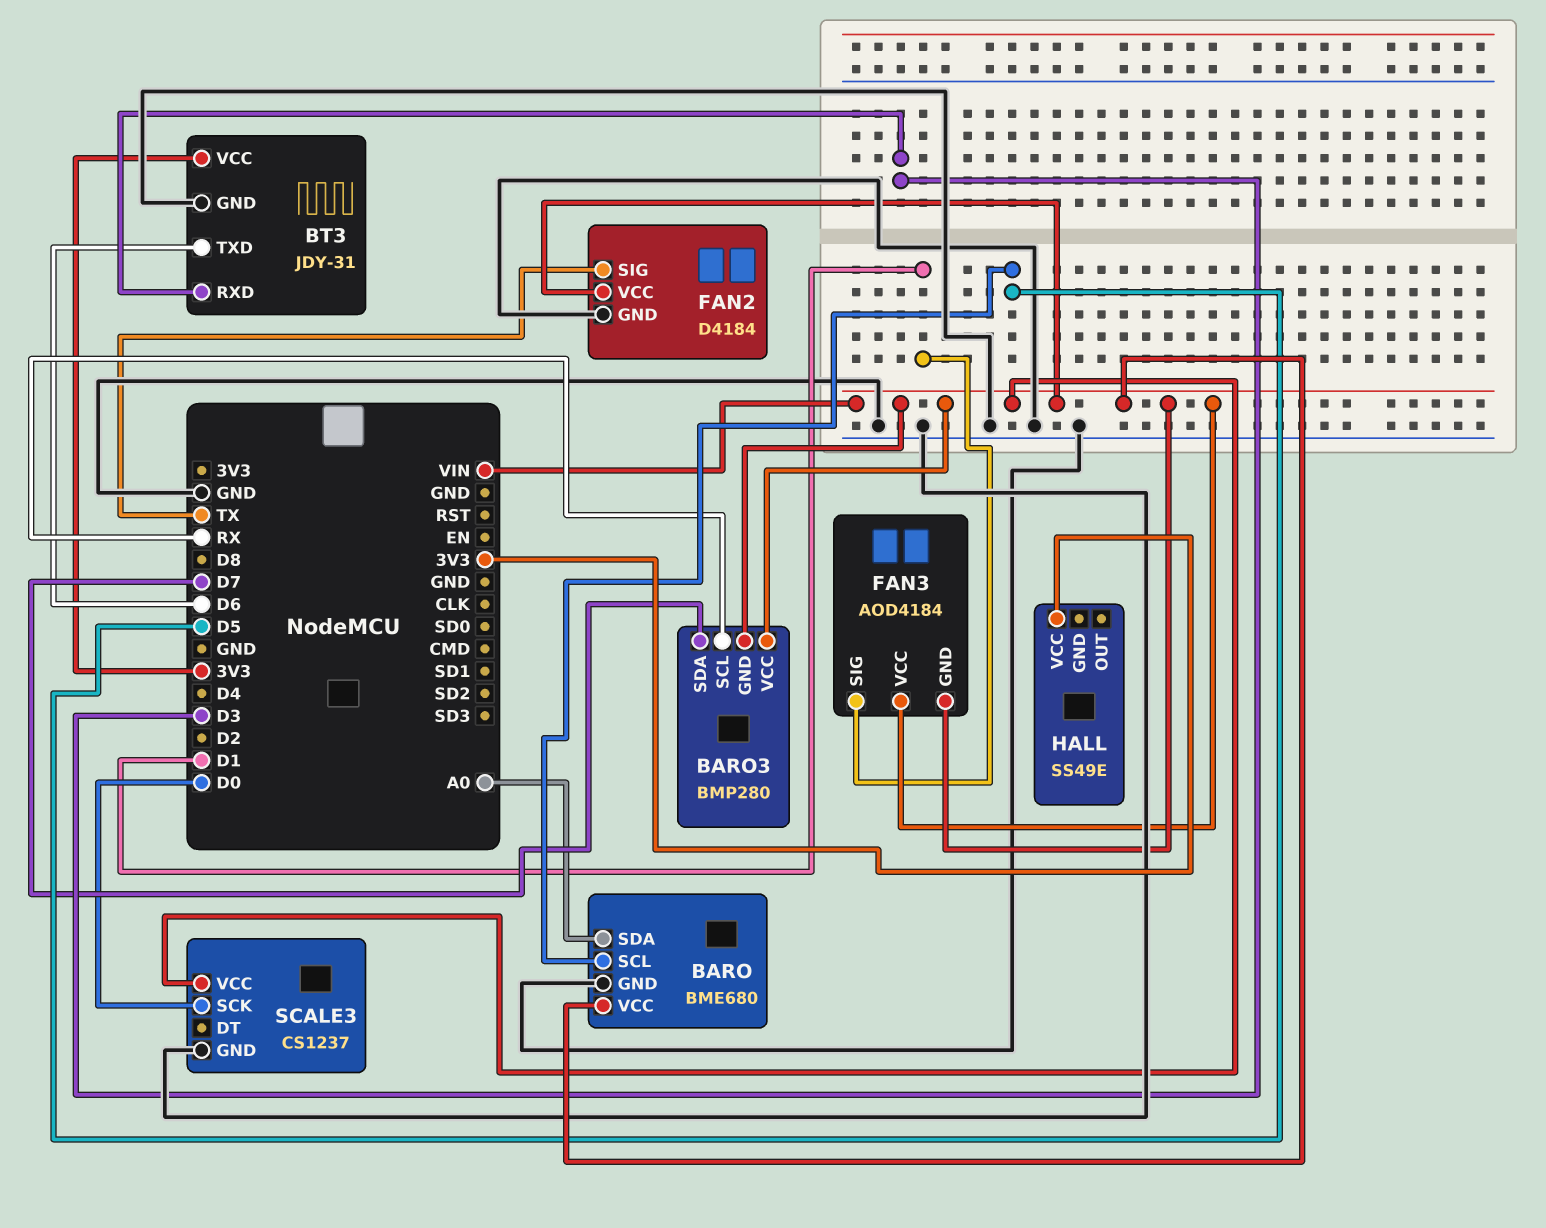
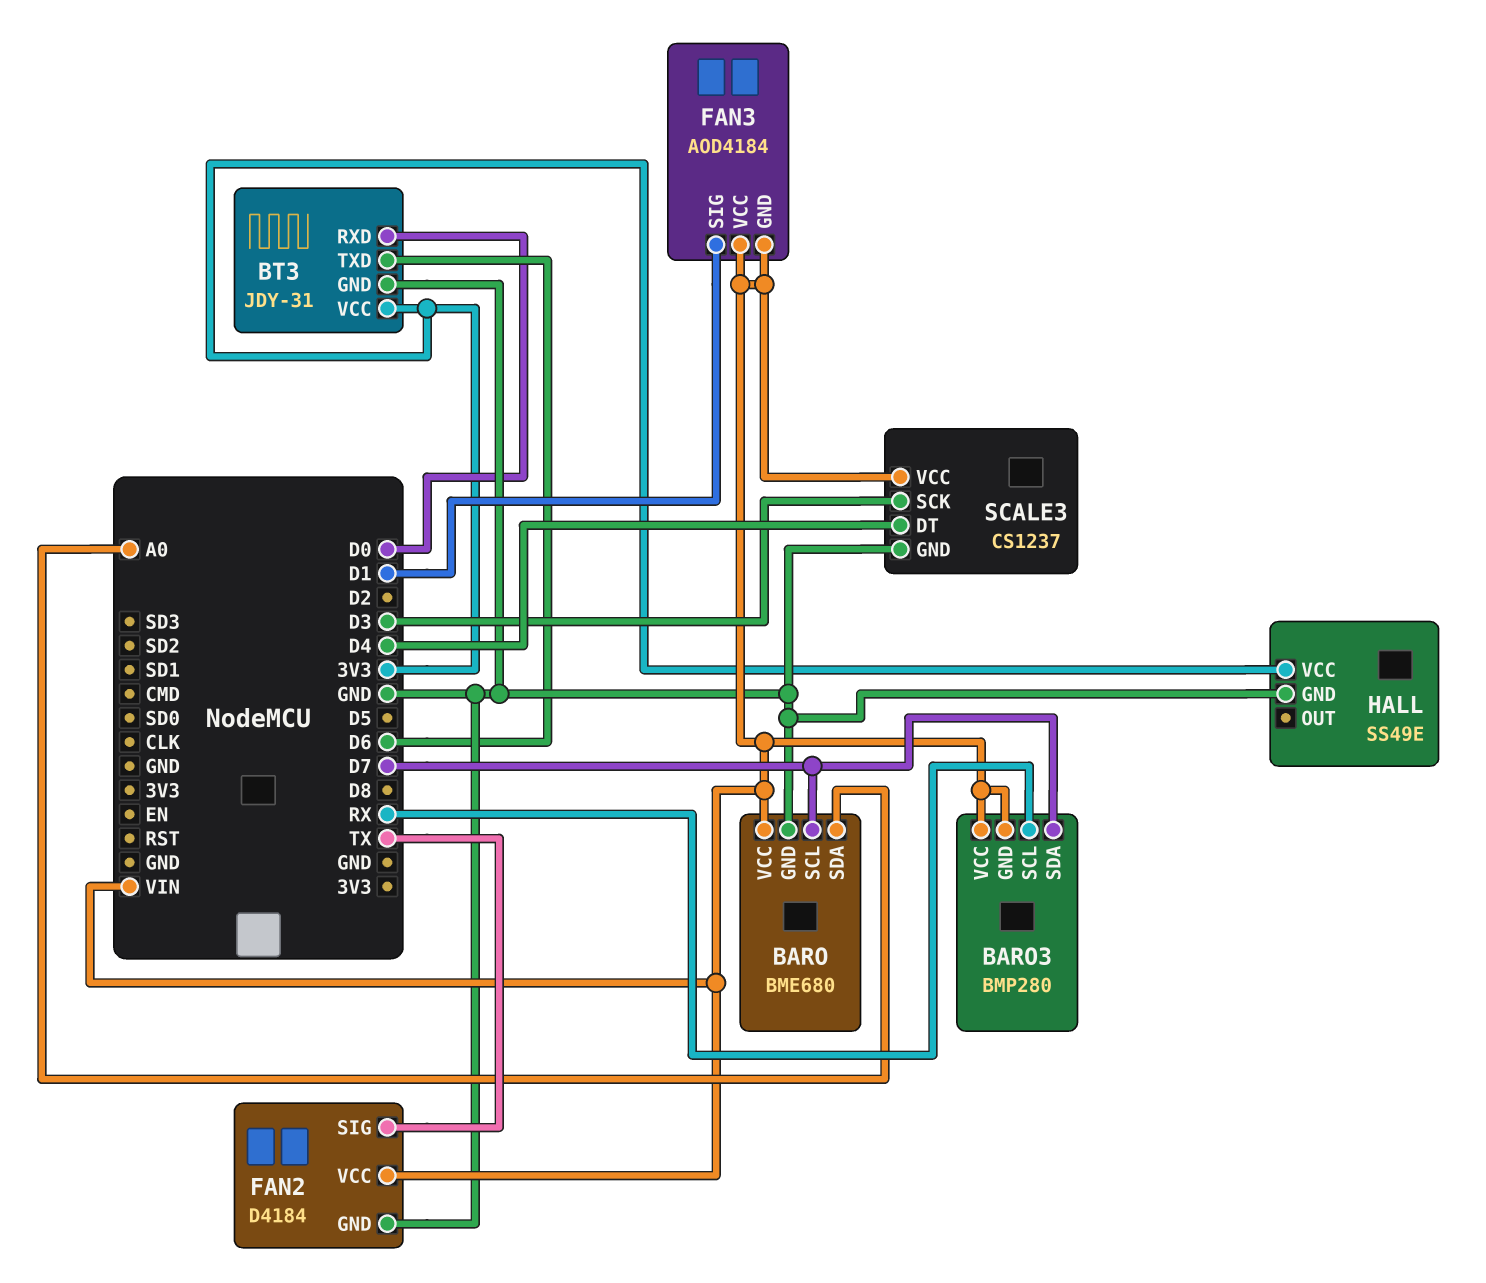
BARO pin SCL: D5 -> D7
BT3 pin RXD: D3 -> D0
HALL pin GND: none -> GND
SCALE3 pin DT: none -> D4
SCALE3 pin SCK: D0 -> D3

